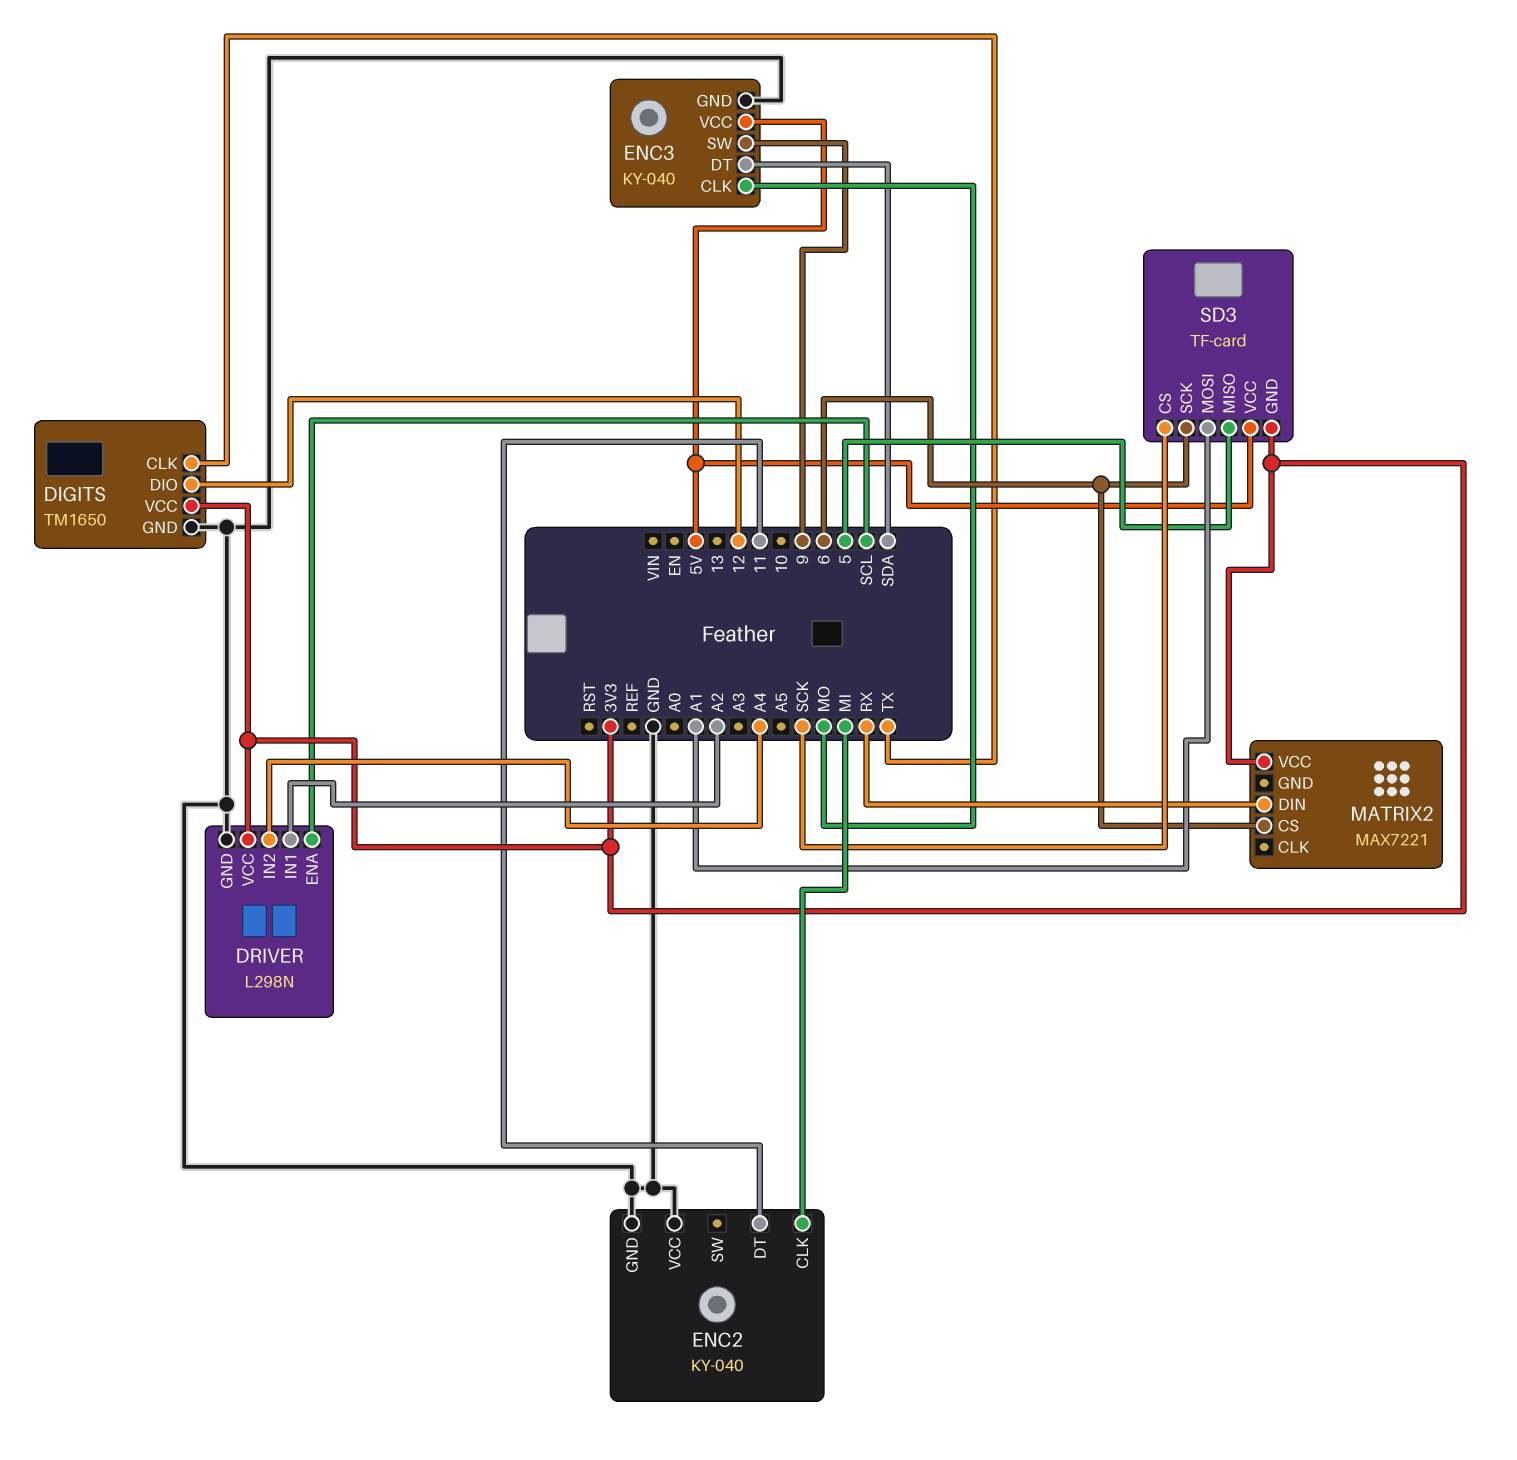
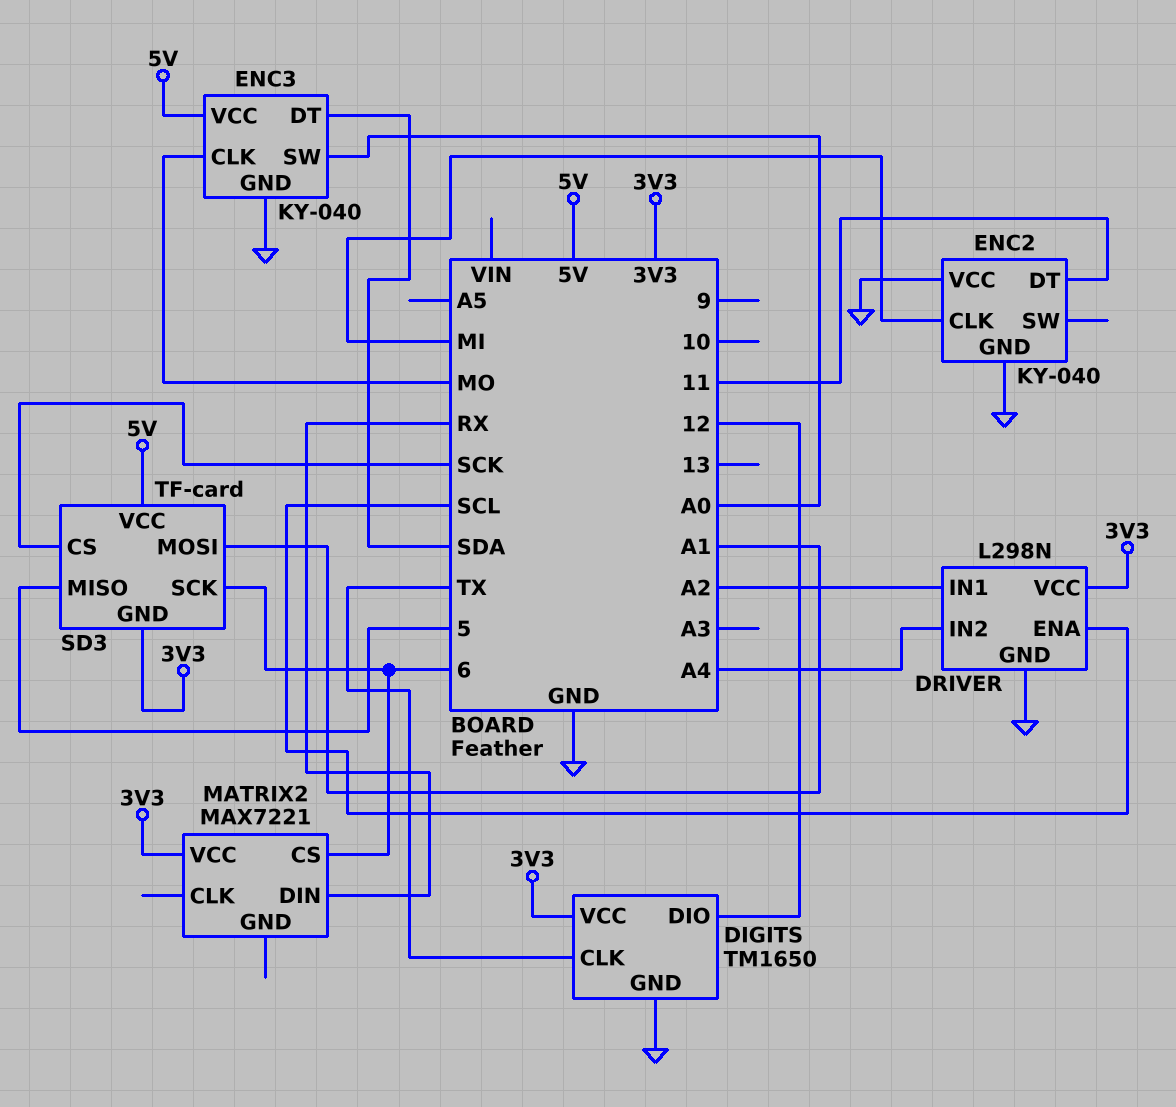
ENC3 pin SW: 9 -> A0

